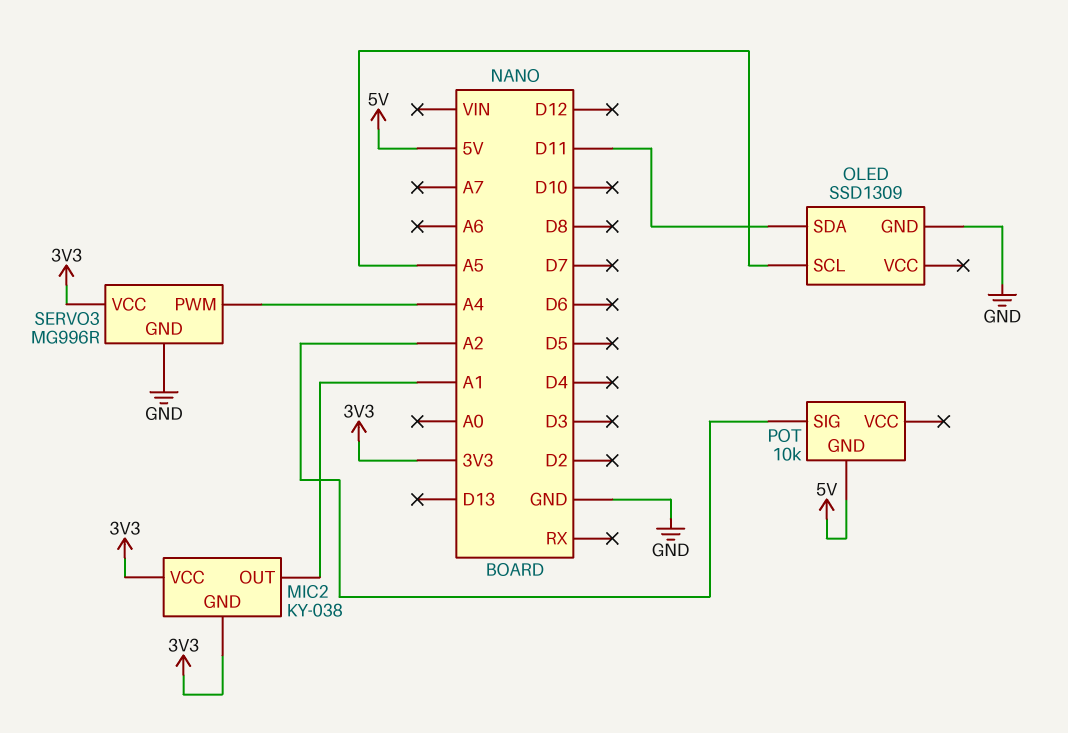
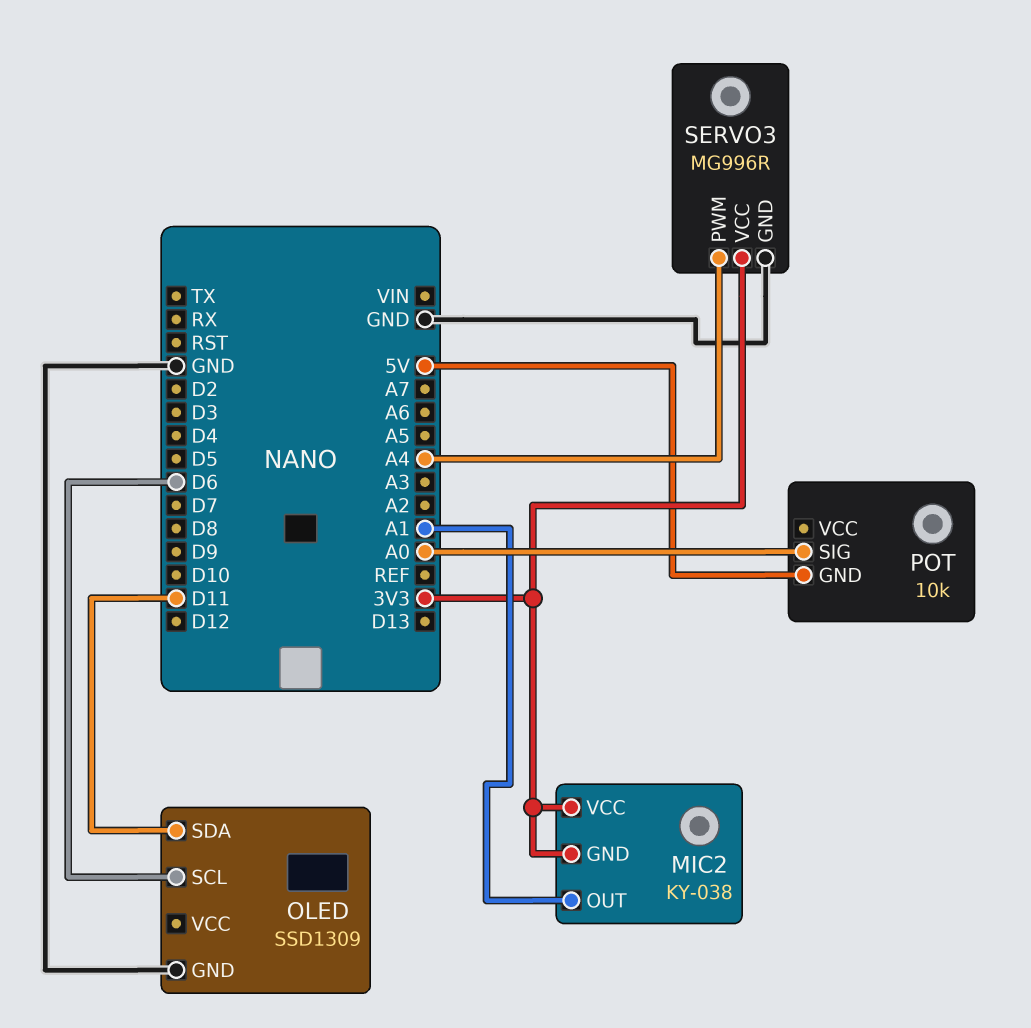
OLED pin SCL: A5 -> D6
POT pin SIG: A2 -> A0

